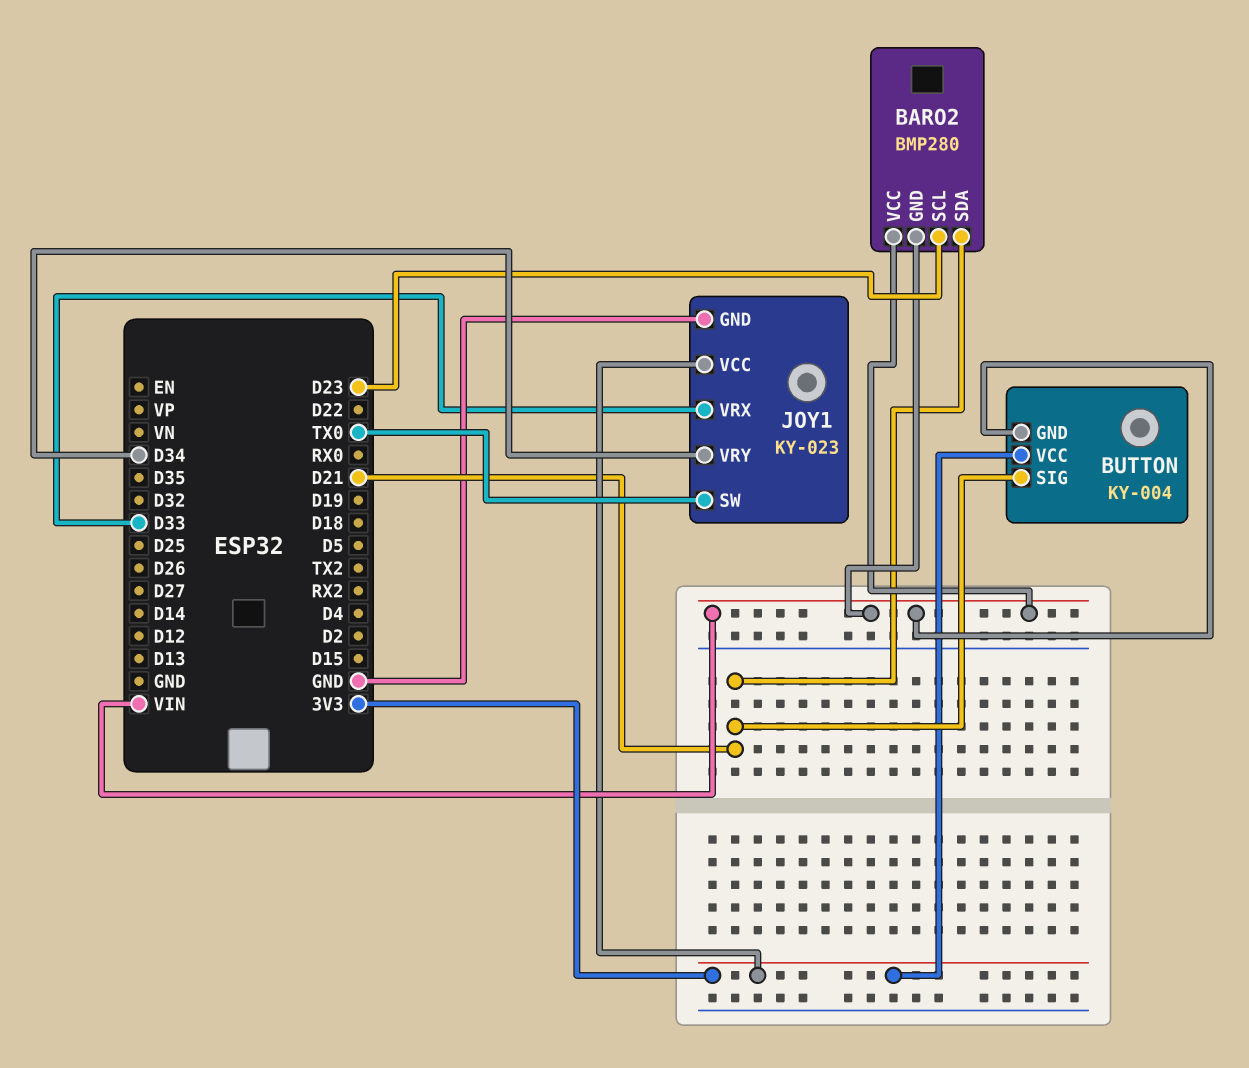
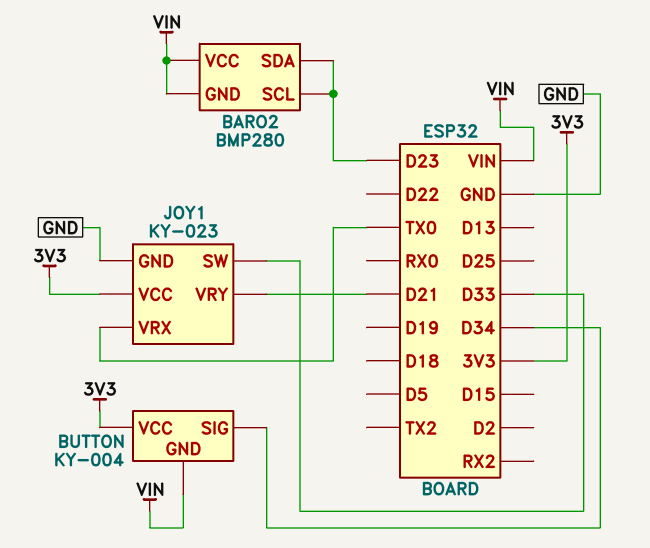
BARO2 pin SDA: D21 -> D23
BUTTON pin SIG: D21 -> D34
JOY1 pin SW: TX0 -> D33
JOY1 pin VRX: D33 -> TX0
JOY1 pin VRY: D34 -> D21

